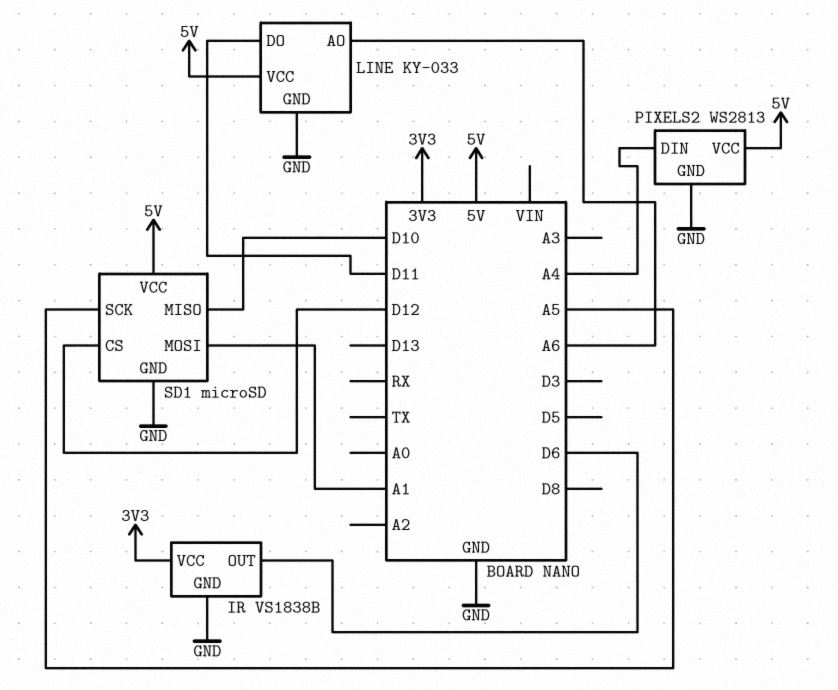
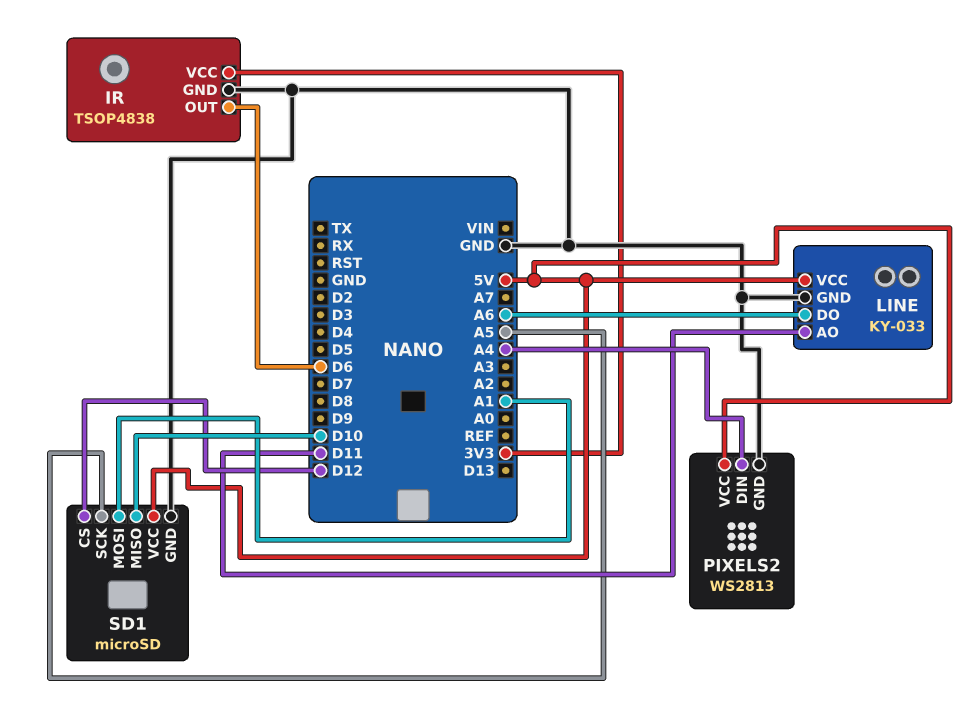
IR: VS1838B -> TSOP4838
LINE pin AO: A6 -> D11
LINE pin DO: D11 -> A6

